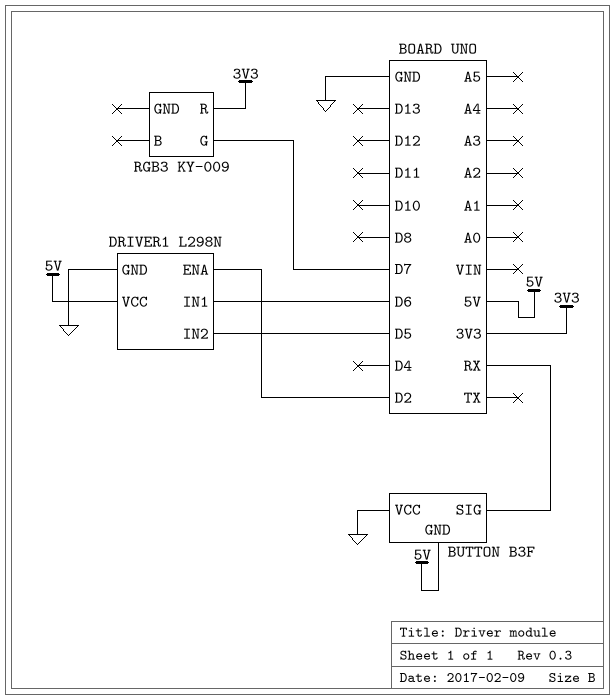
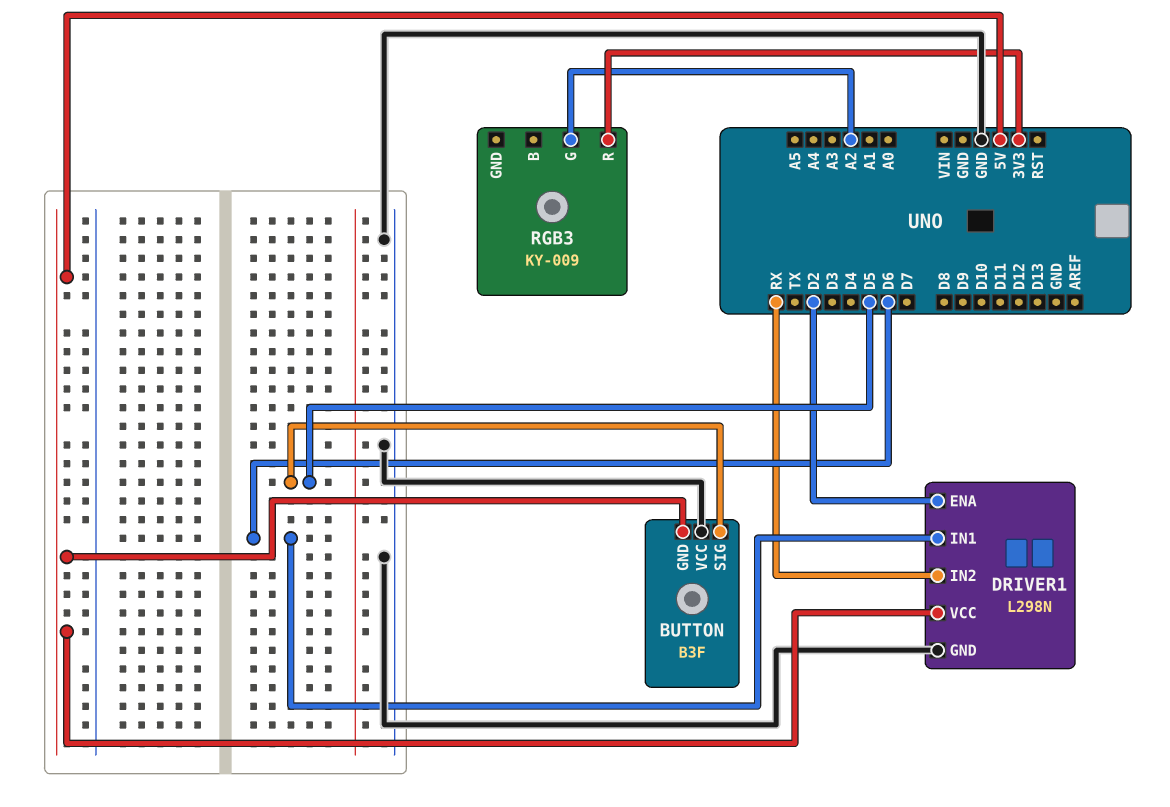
BUTTON pin SIG: RX -> D5
DRIVER1 pin IN2: D5 -> RX
RGB3 pin G: D7 -> A2

